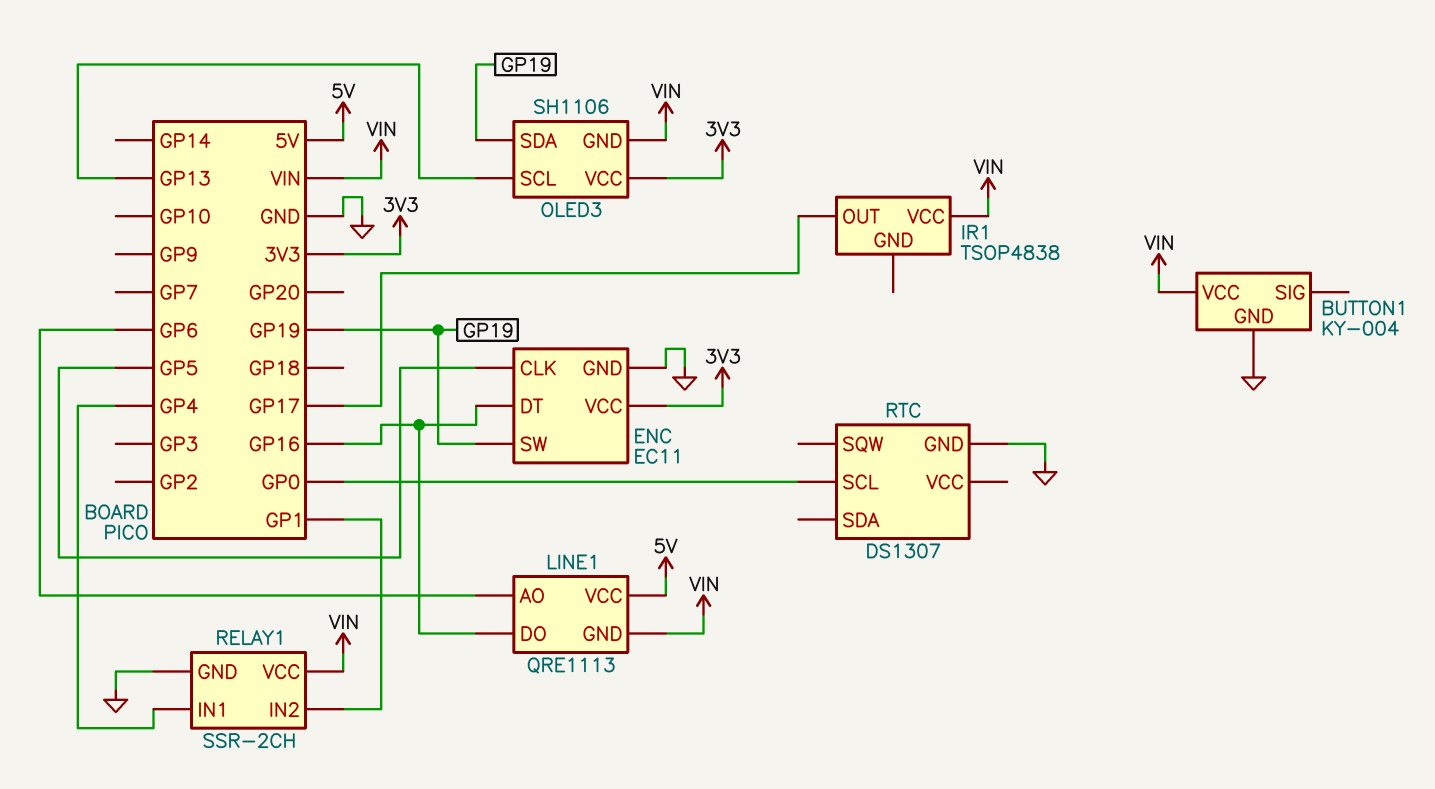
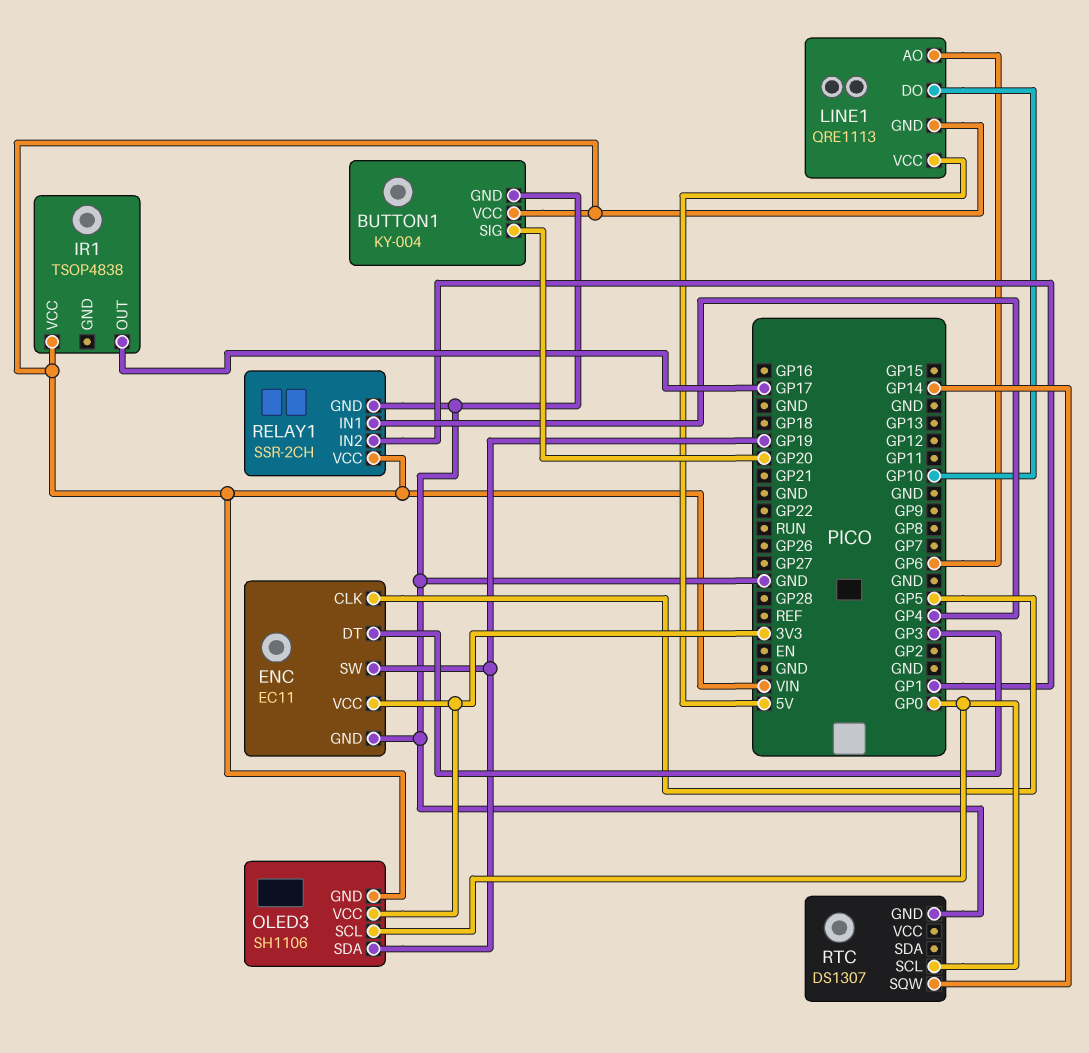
BUTTON1 pin SIG: none -> GP20
ENC pin DT: GP16 -> GP3
LINE1 pin DO: GP16 -> GP10
OLED3 pin SCL: GP13 -> GP0
RTC pin SQW: none -> GP14

